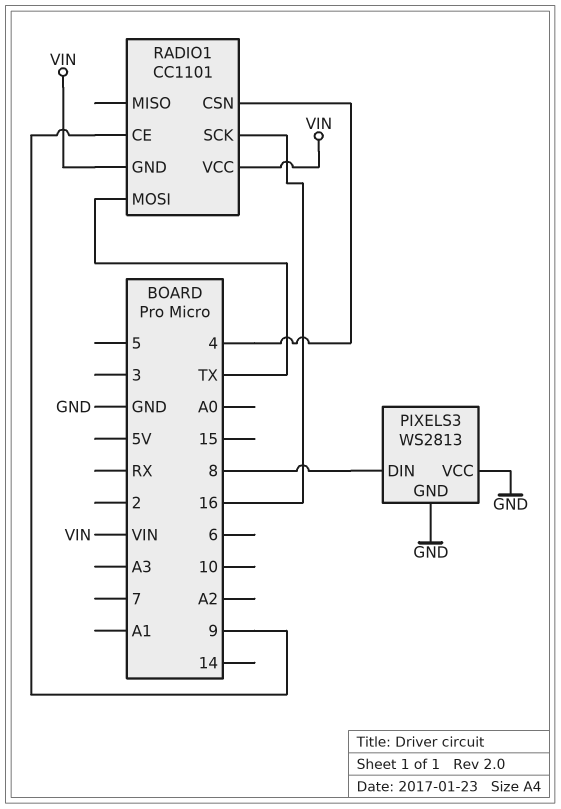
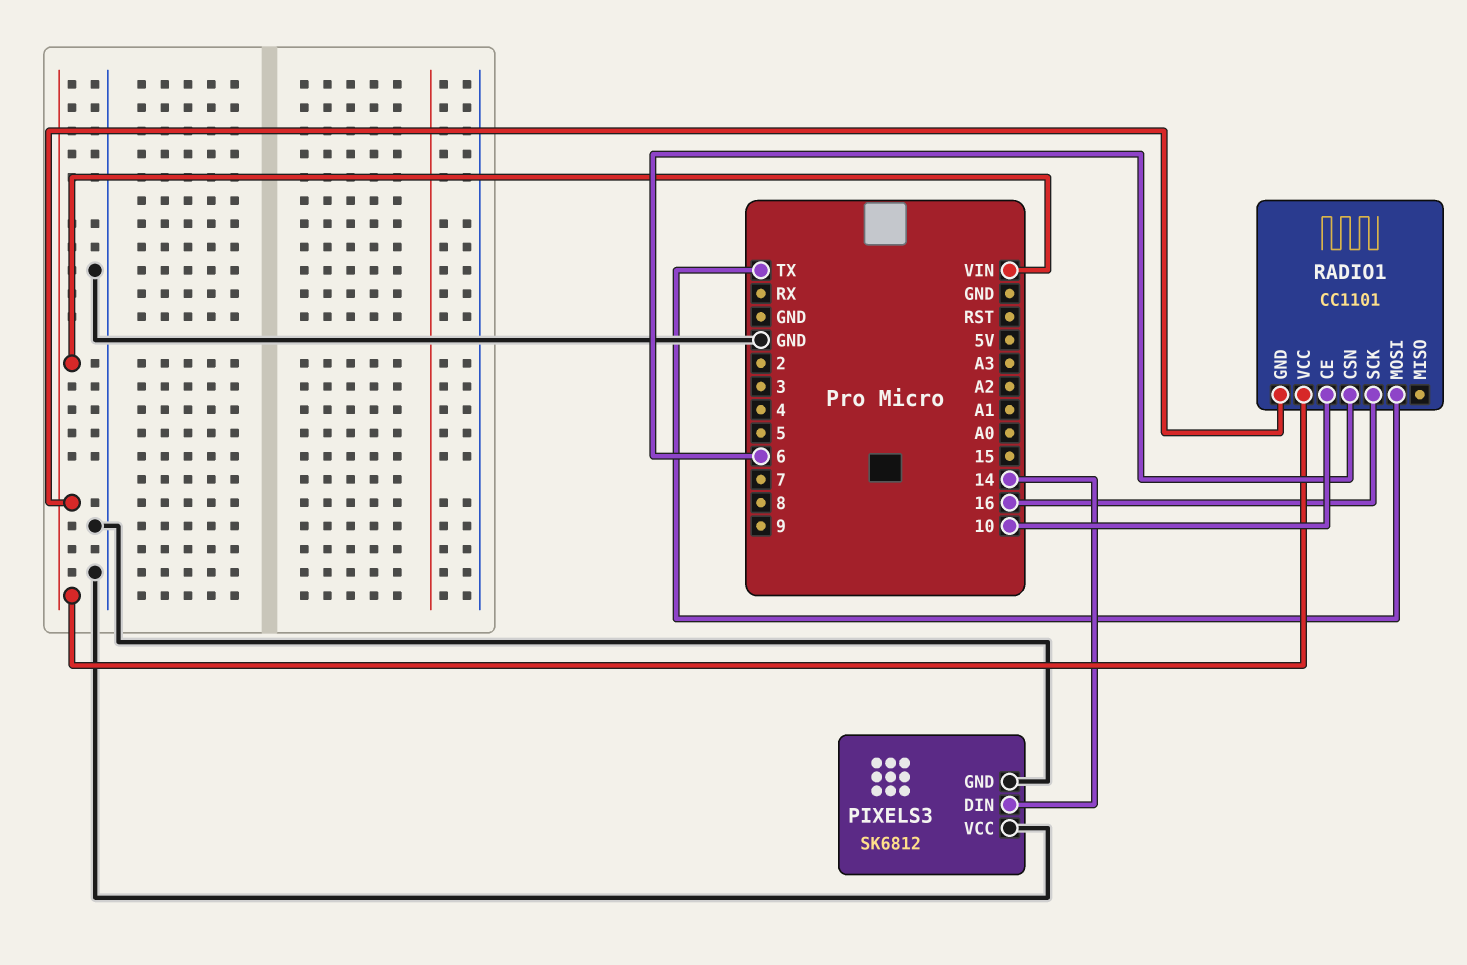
PIXELS3: WS2813 -> SK6812
PIXELS3 pin DIN: 8 -> 14
RADIO1 pin CE: 9 -> 10
RADIO1 pin CSN: 4 -> 6

